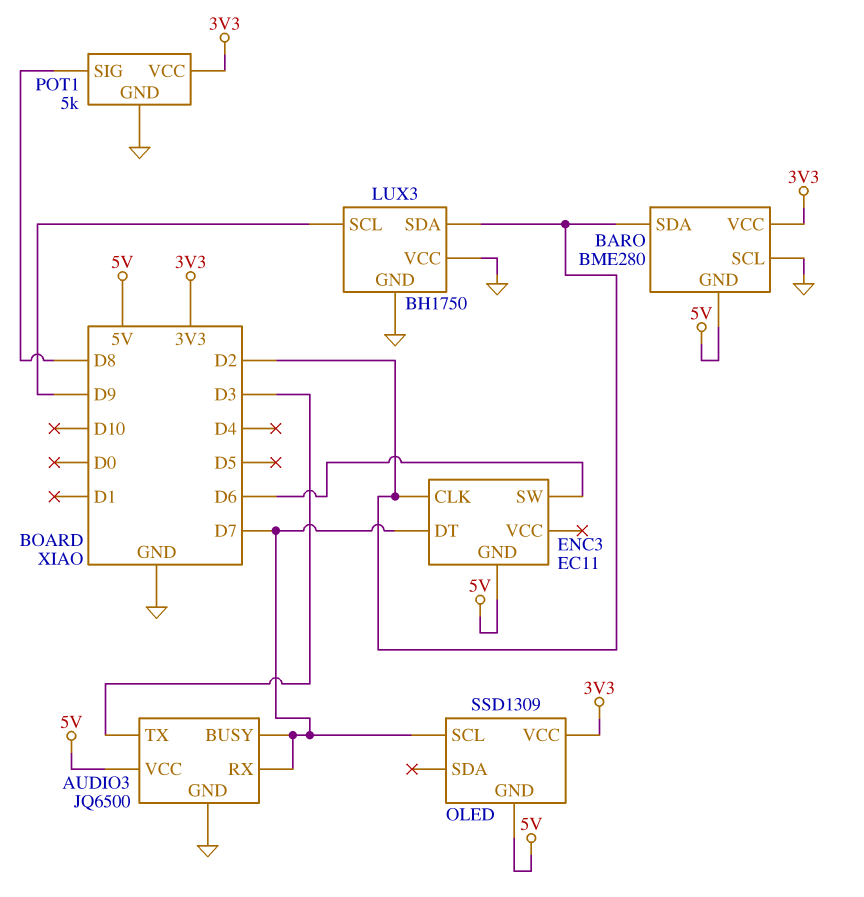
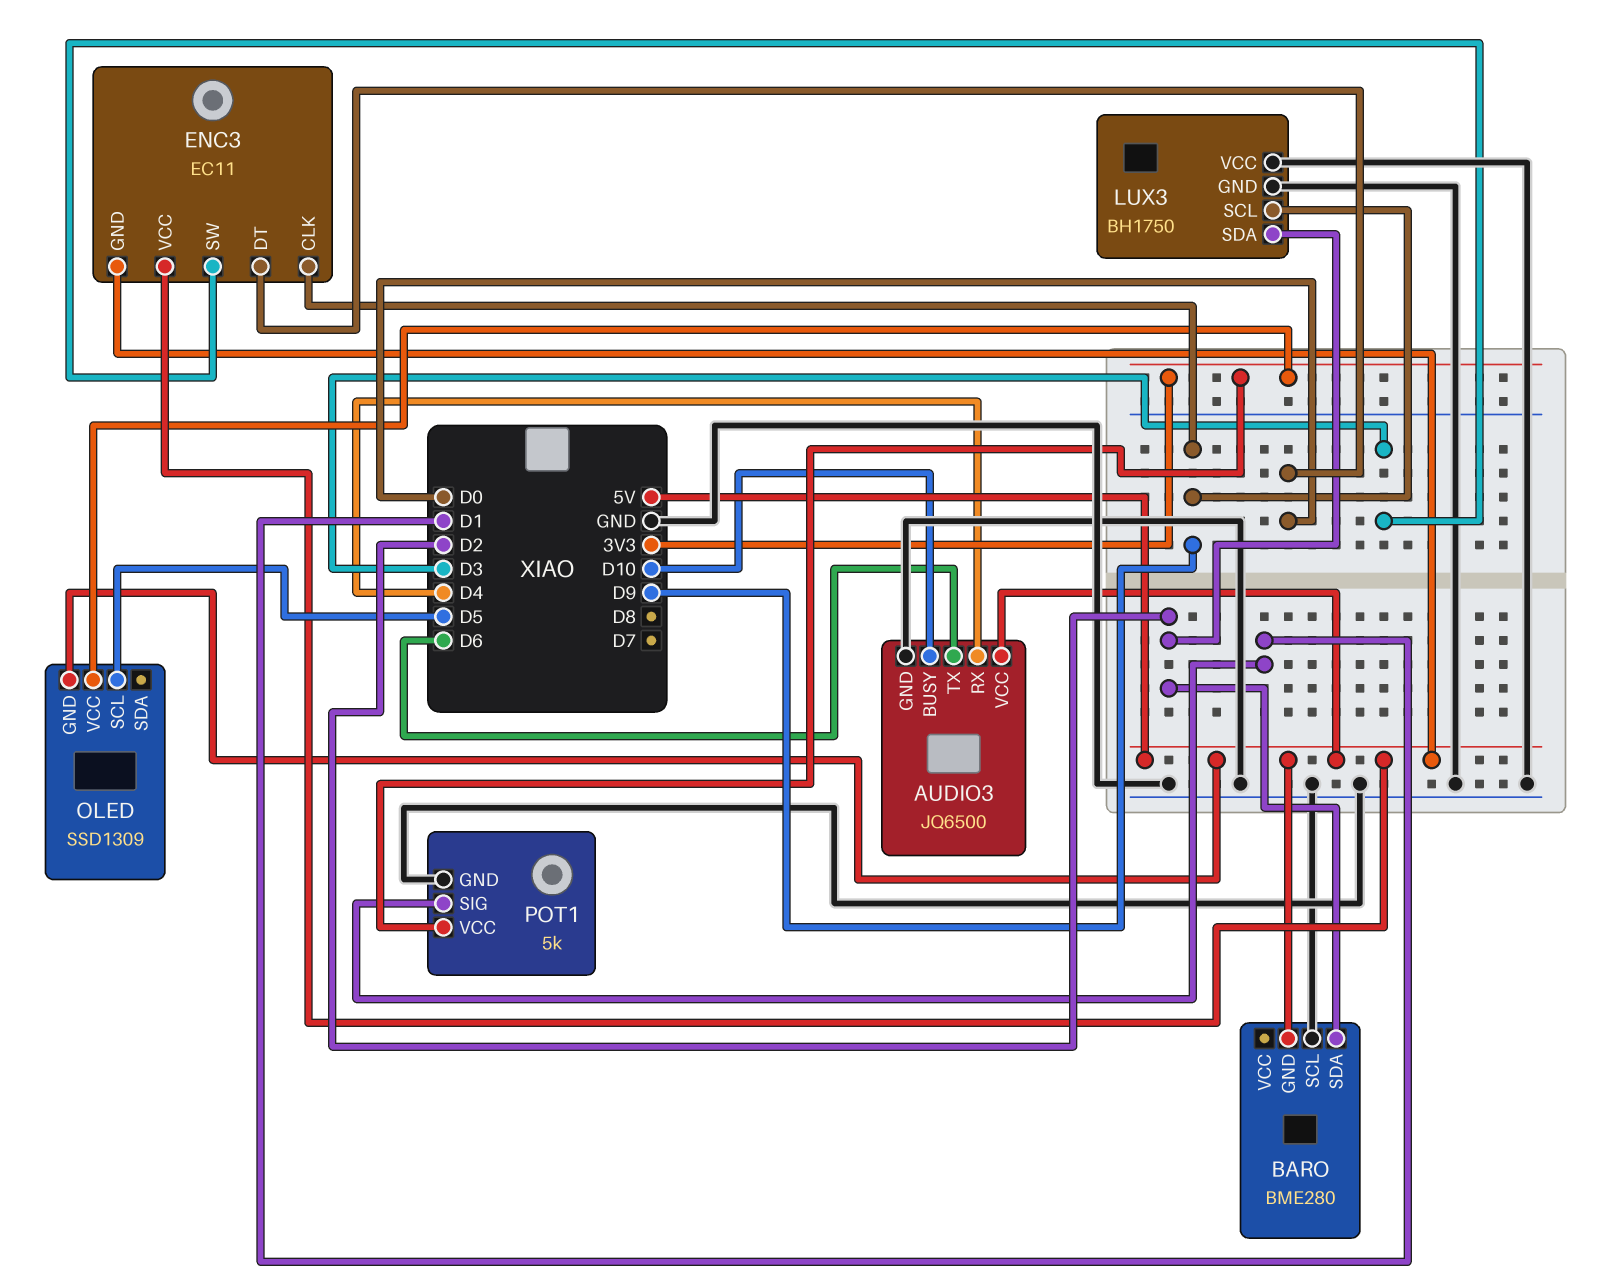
AUDIO3 pin BUSY: D7 -> D10
AUDIO3 pin RX: D7 -> D4
AUDIO3 pin TX: D3 -> D6
BARO pin VCC: 3V3 -> none
ENC3 pin CLK: D2 -> D9
ENC3 pin DT: D7 -> D0
ENC3 pin SW: D6 -> D3
ENC3 pin VCC: none -> 5V
OLED pin SCL: D7 -> D5
POT1 pin SIG: D8 -> D1

